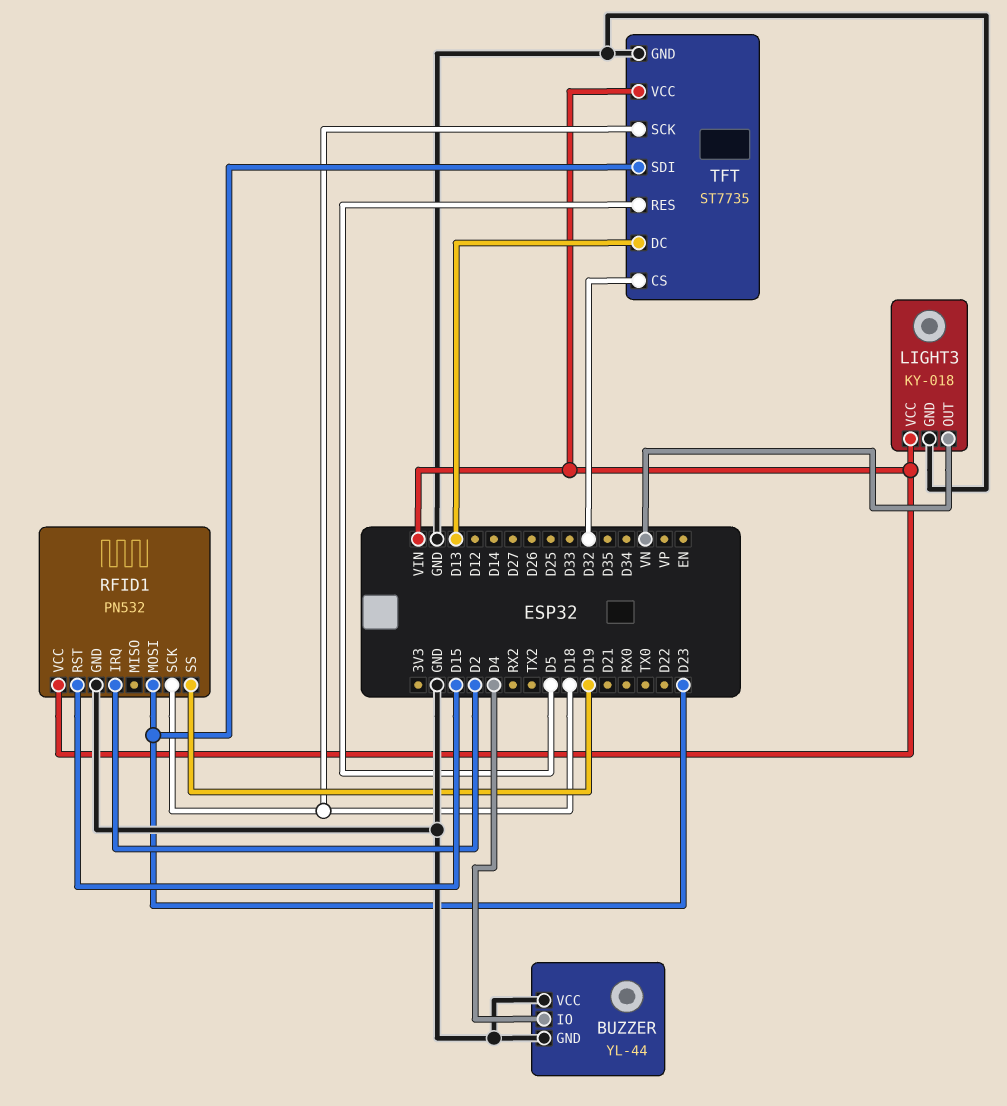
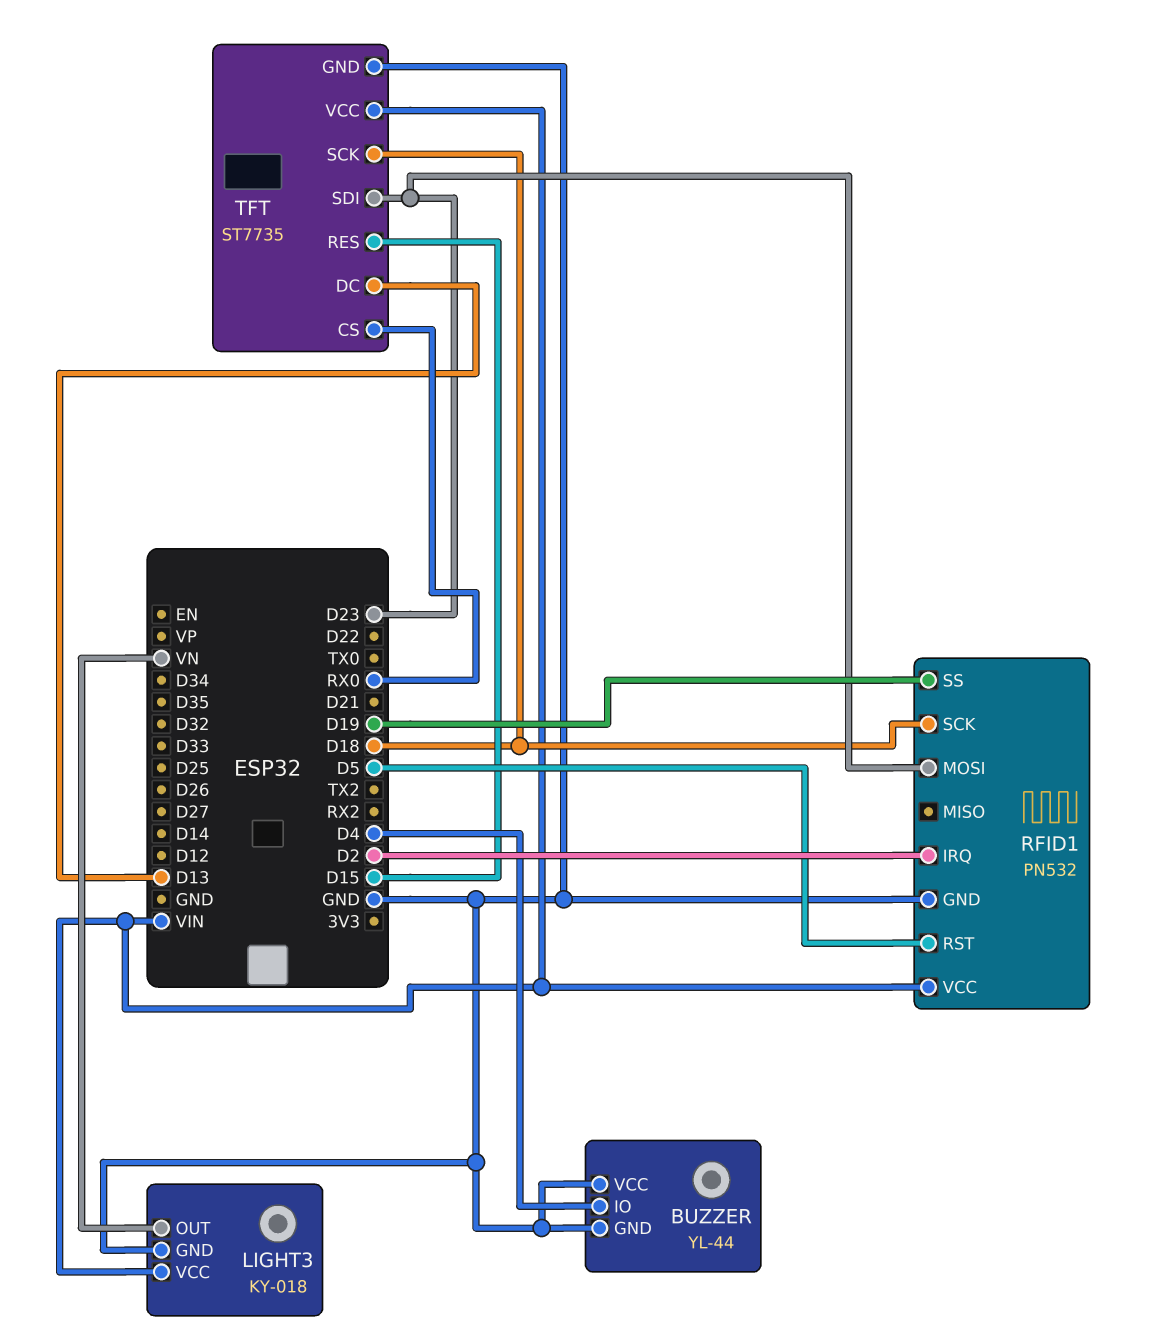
RFID1 pin RST: D15 -> D5
TFT pin CS: D32 -> RX0
TFT pin RES: D5 -> D15

